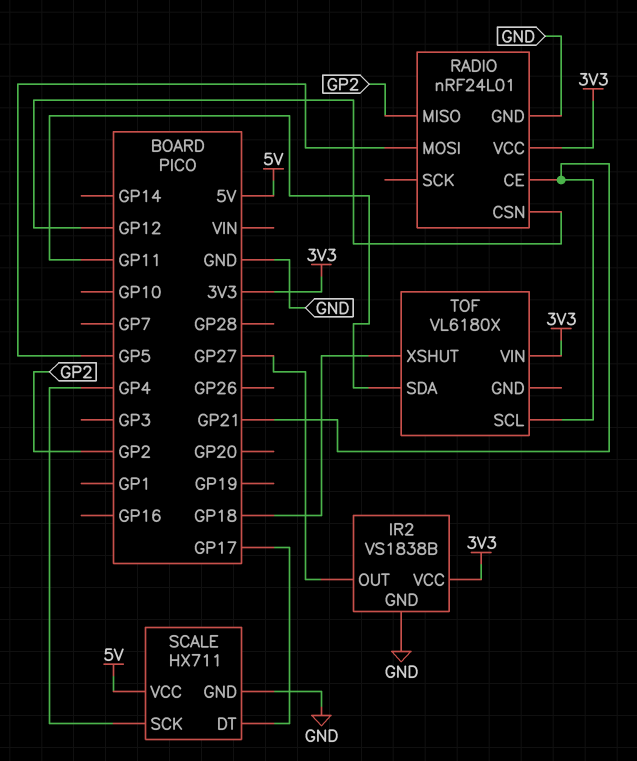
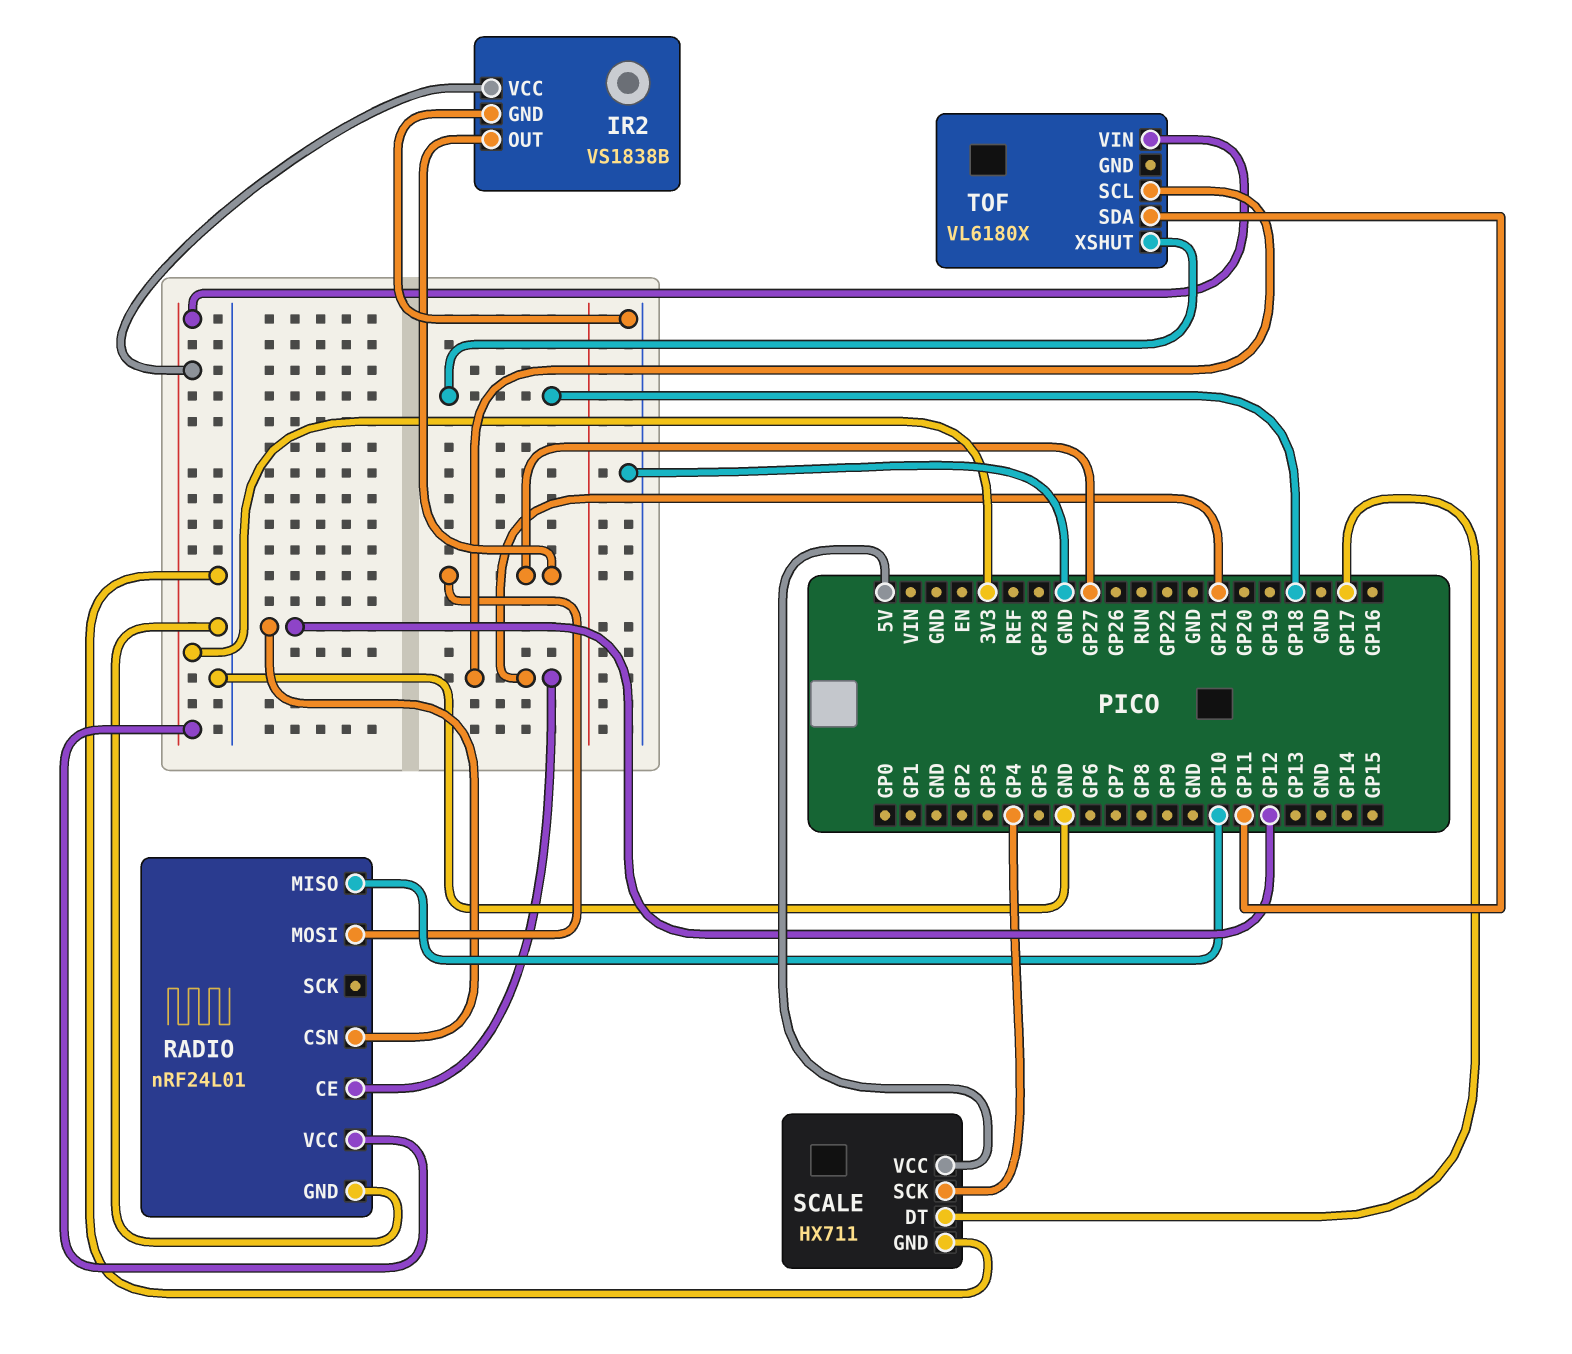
RADIO pin MISO: GP2 -> GP10
RADIO pin MOSI: GP5 -> GP27

